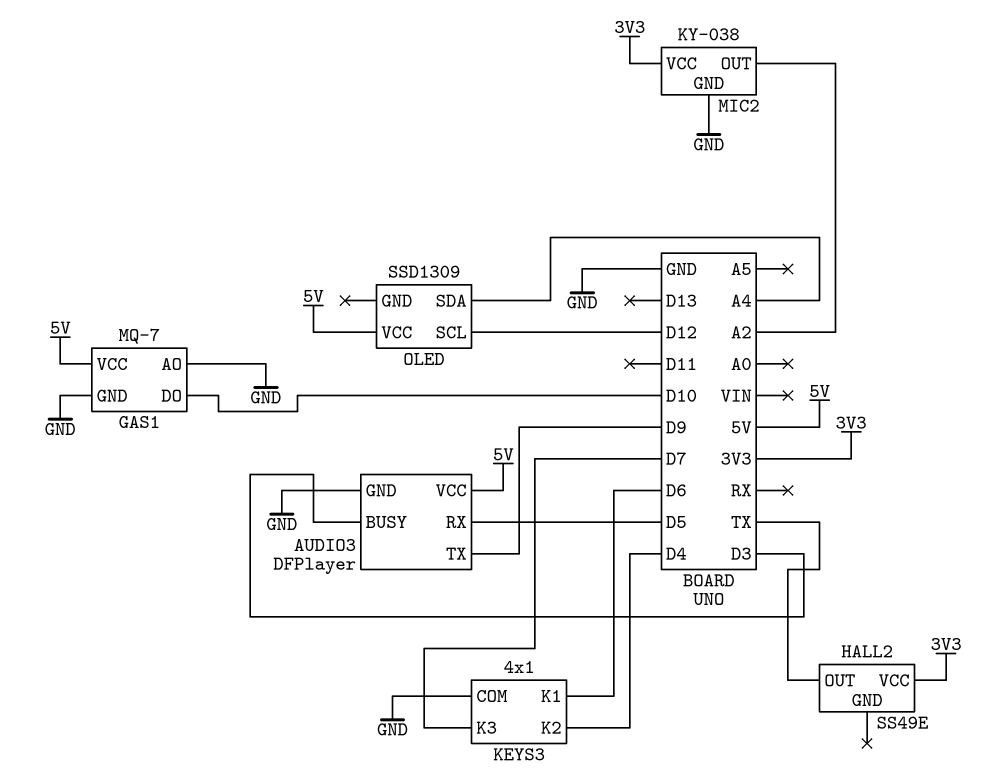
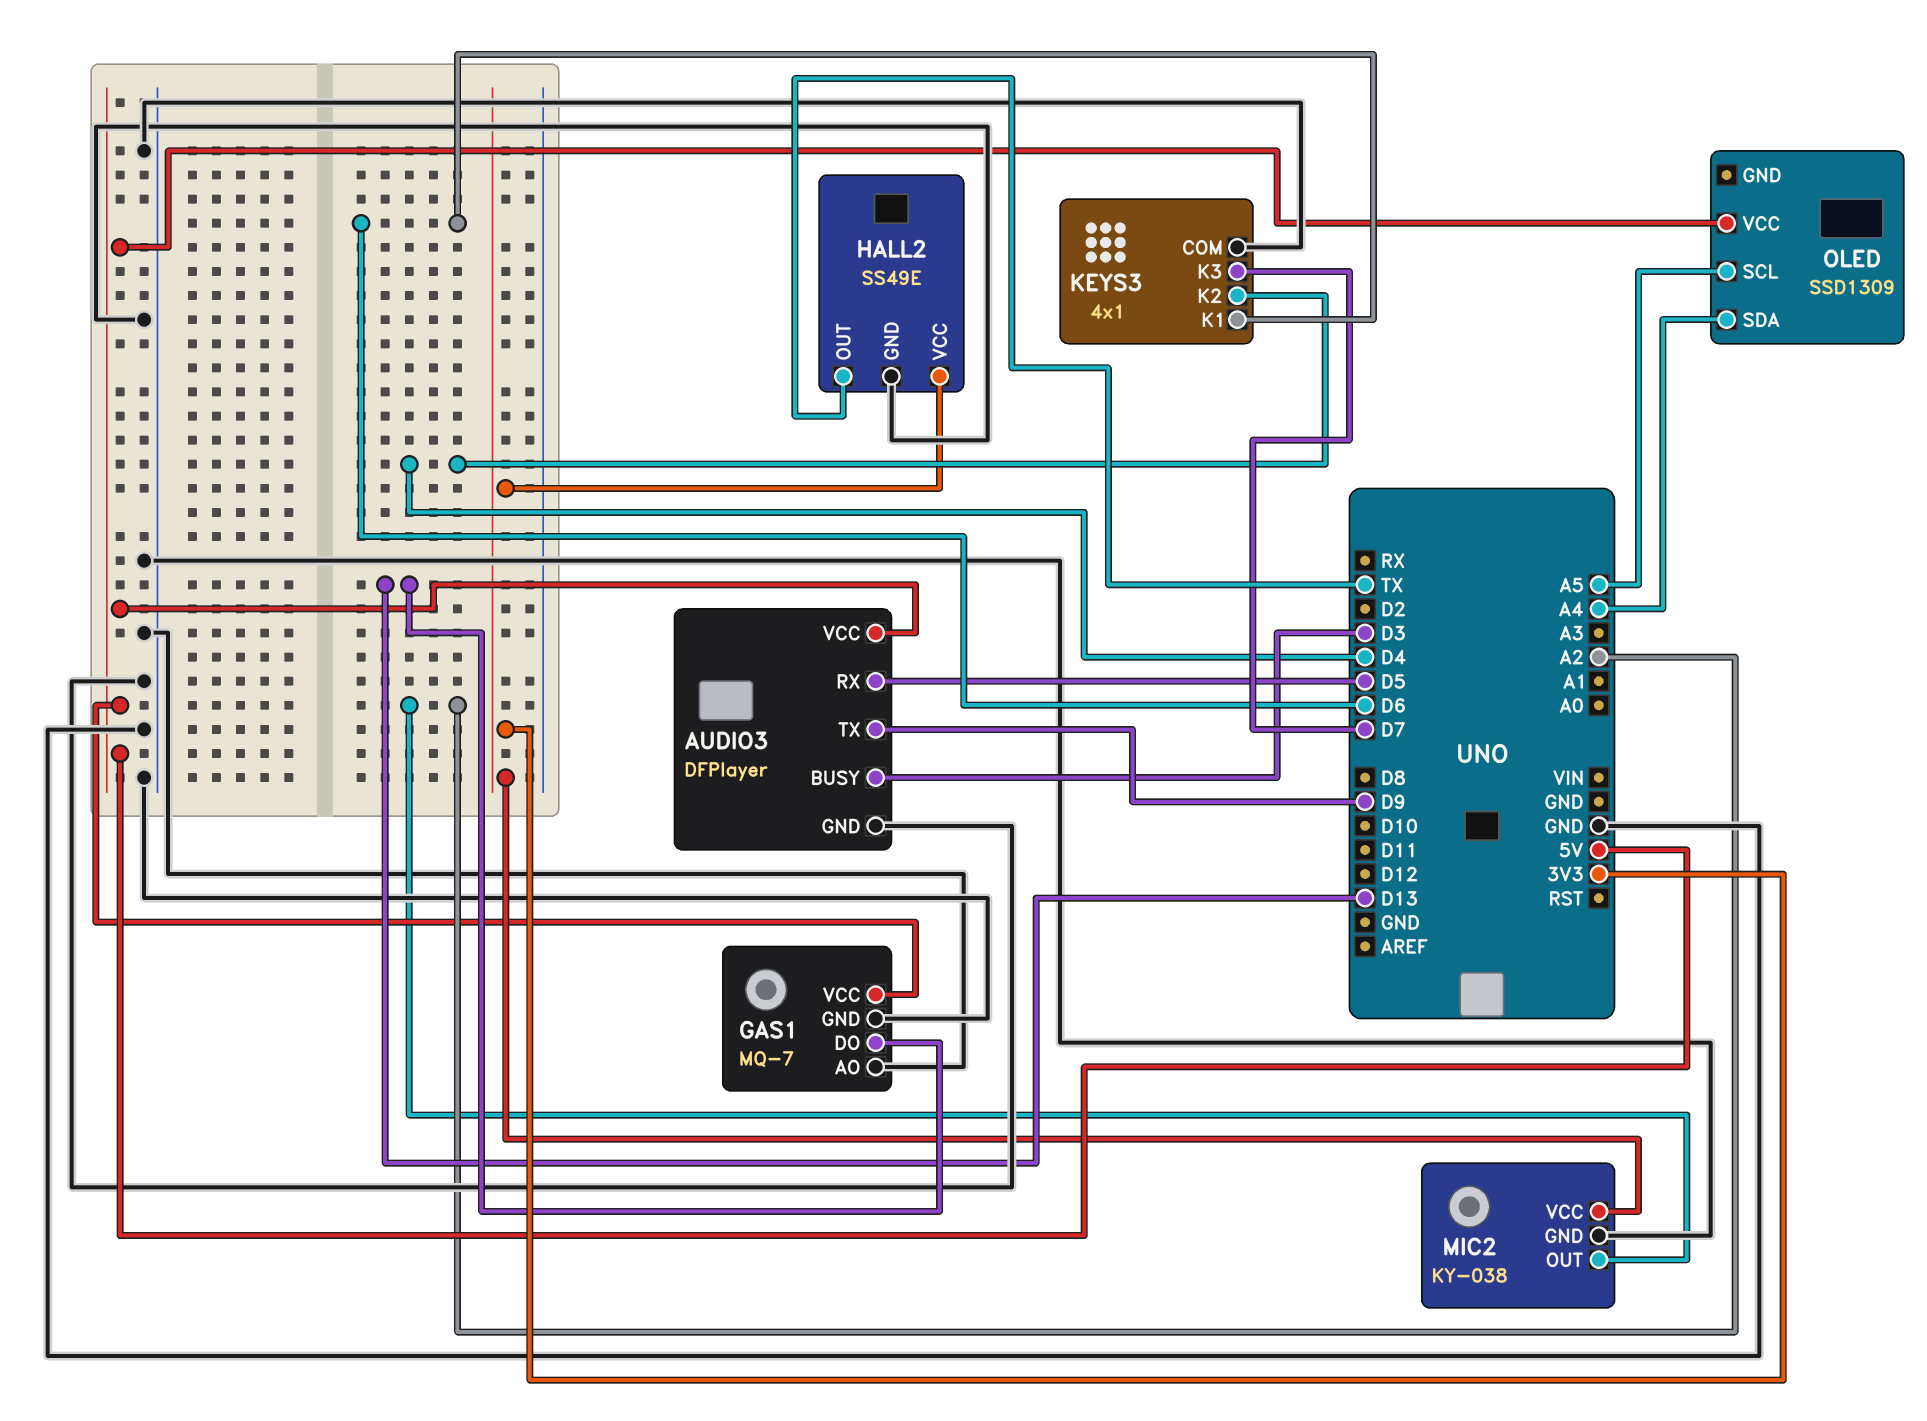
GAS1 pin DO: D10 -> D13
HALL2 pin GND: none -> GND
OLED pin SCL: D12 -> A5

